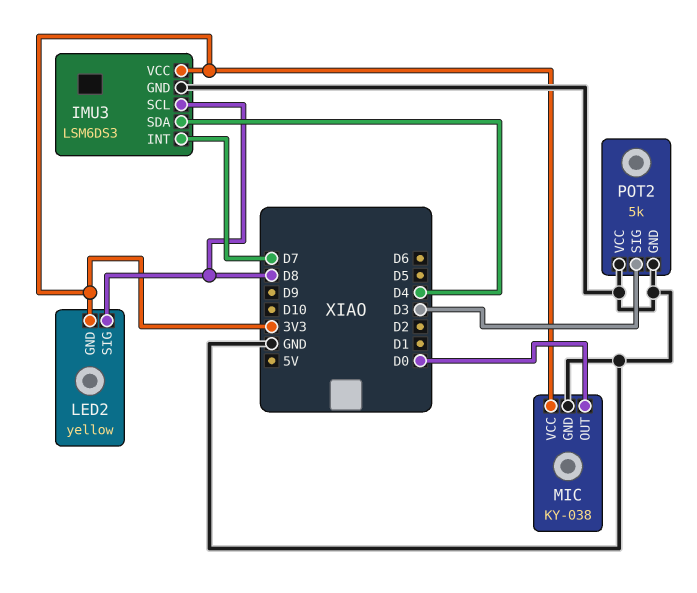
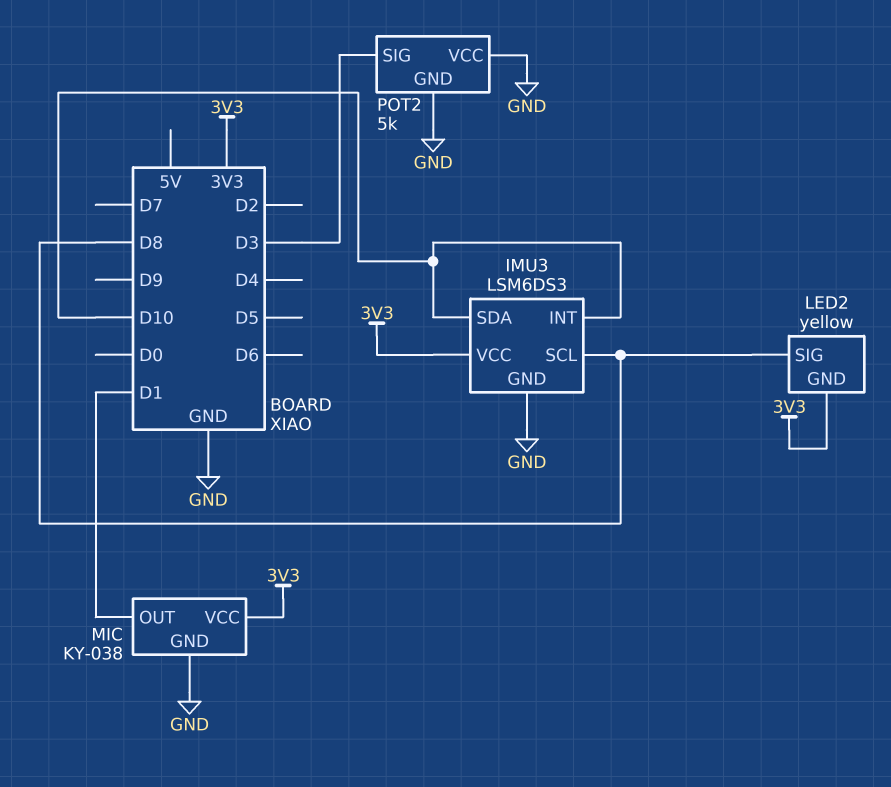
IMU3 pin INT: D7 -> D10
IMU3 pin SDA: D4 -> D10
MIC pin OUT: D0 -> D1

